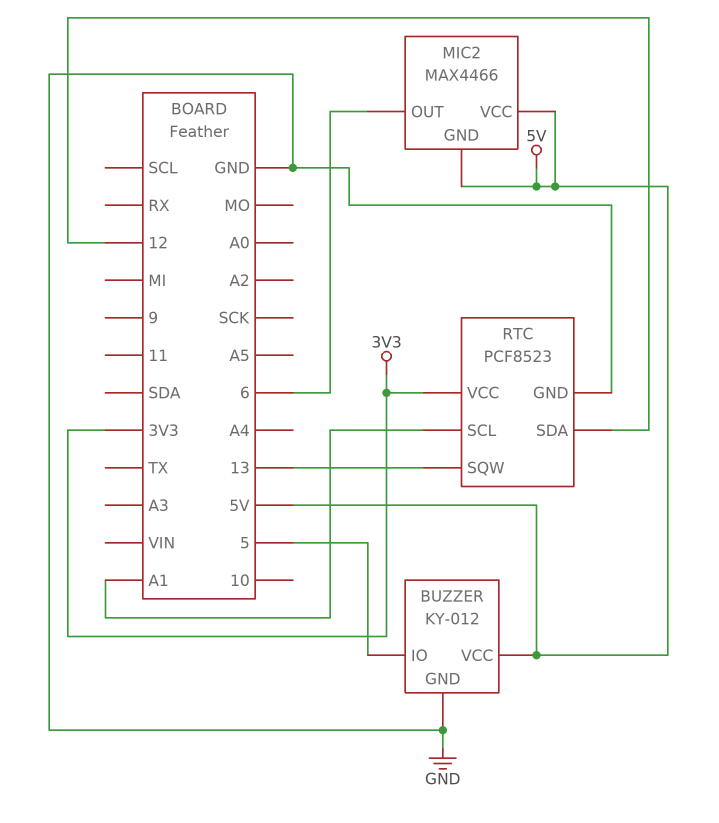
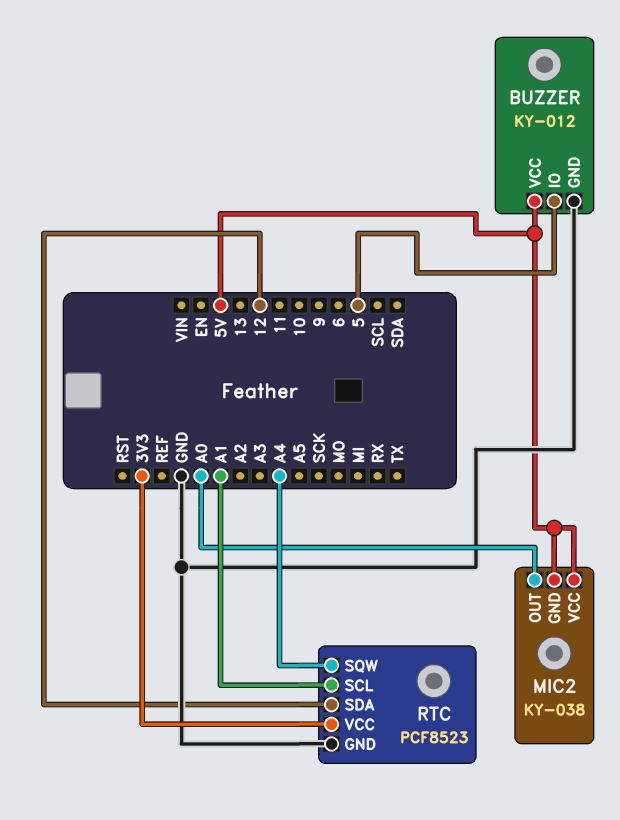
MIC2: MAX4466 -> KY-038
MIC2 pin OUT: 6 -> A0
RTC pin SQW: 13 -> A4

